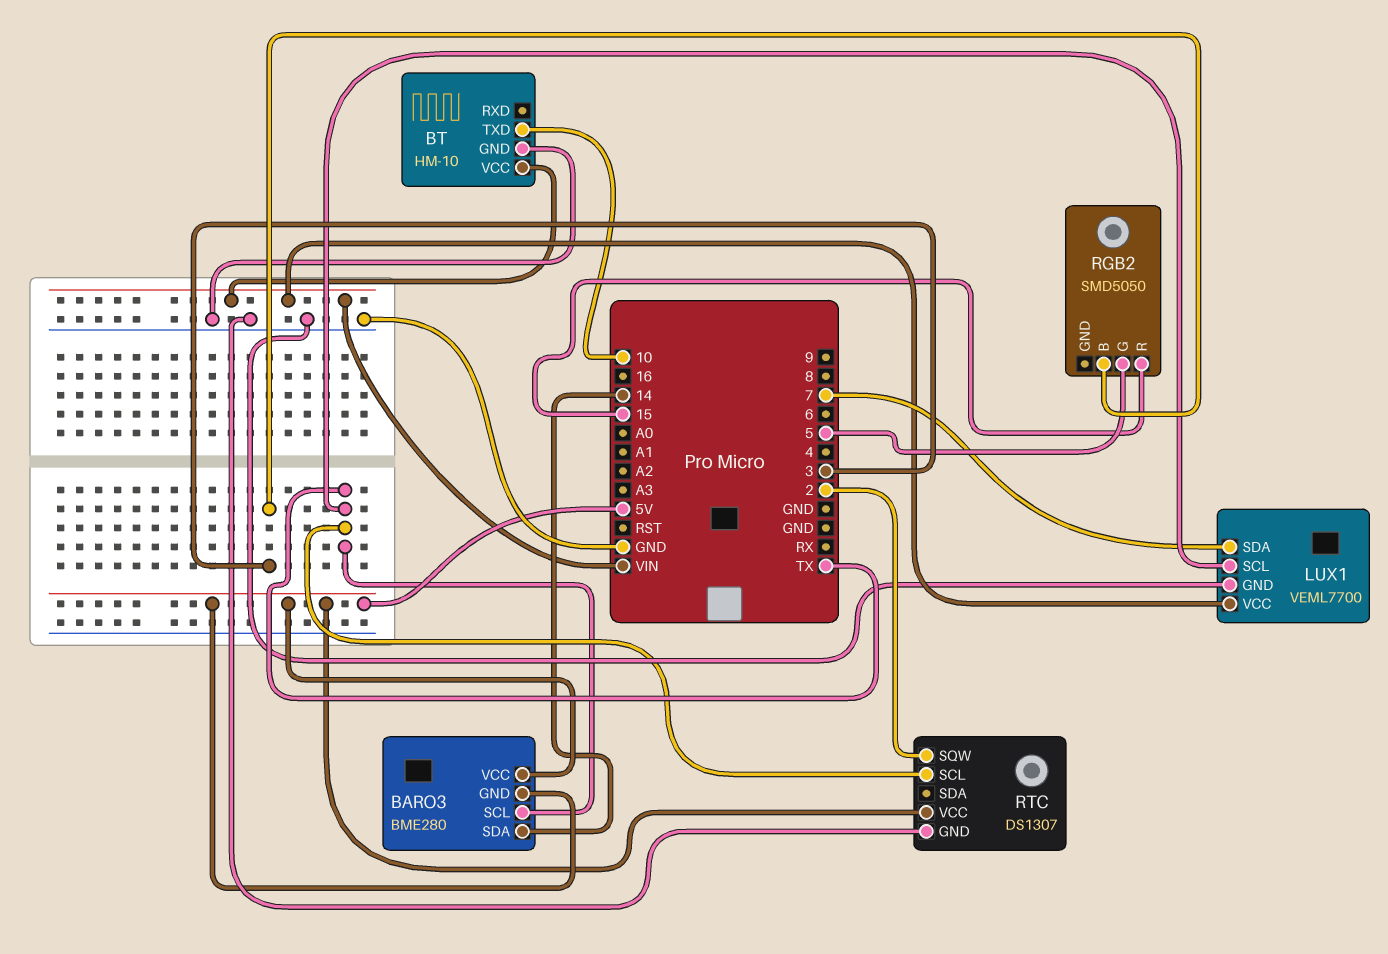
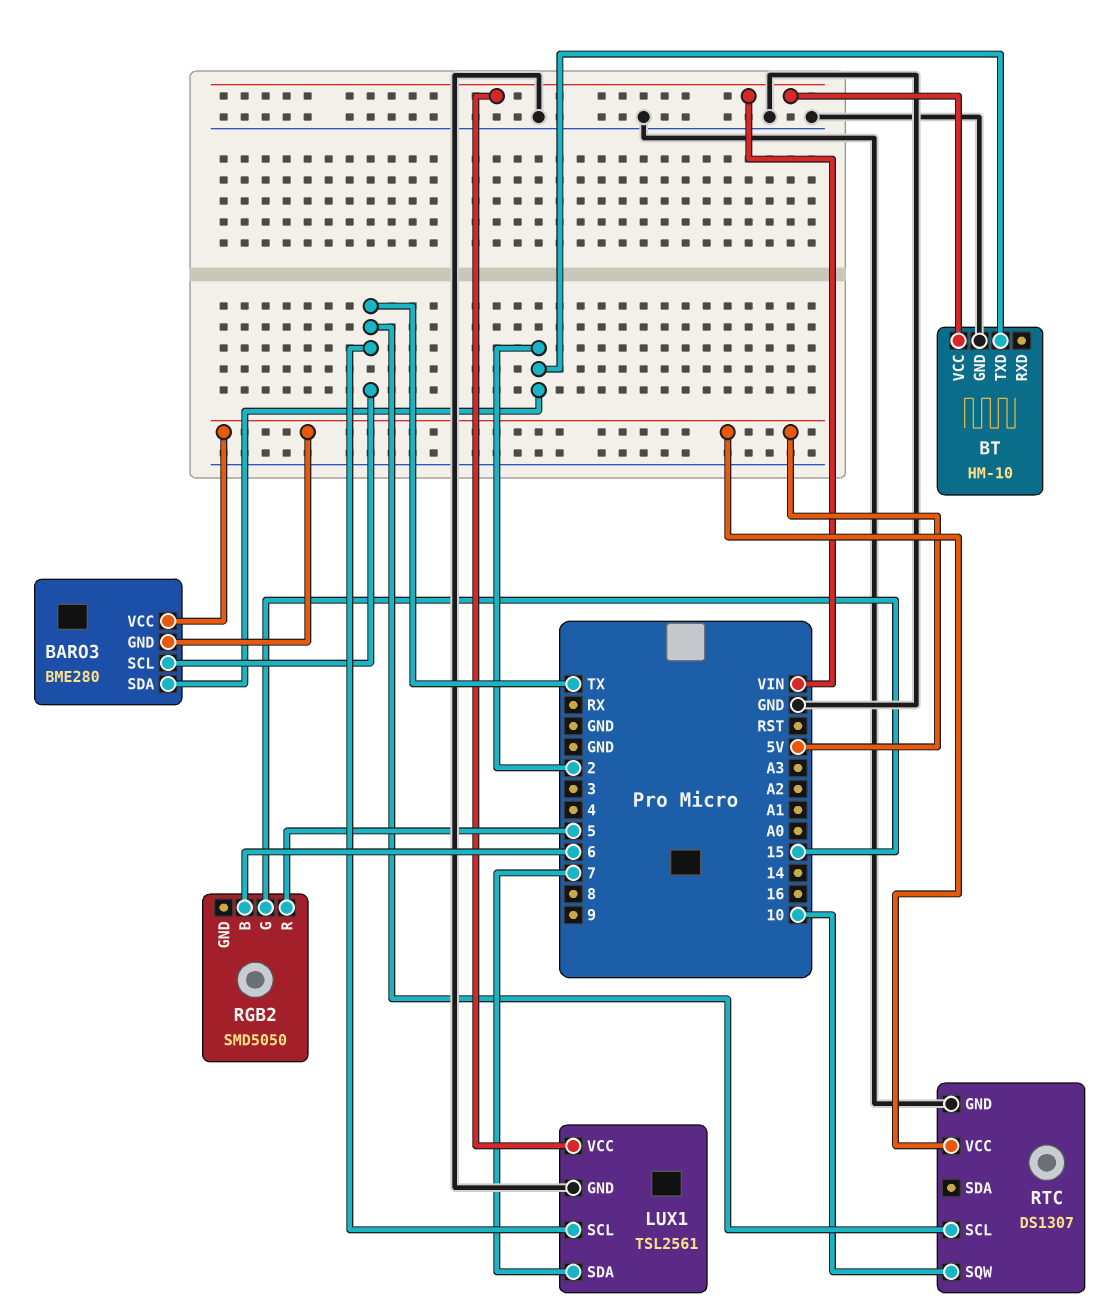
BARO3 pin SDA: 14 -> 2
BT pin TXD: 10 -> 2
LUX1: VEML7700 -> TSL2561
RGB2 pin B: 3 -> 6
RGB2 pin G: 5 -> 15
RGB2 pin R: 15 -> 5
RTC pin SQW: 2 -> 10

